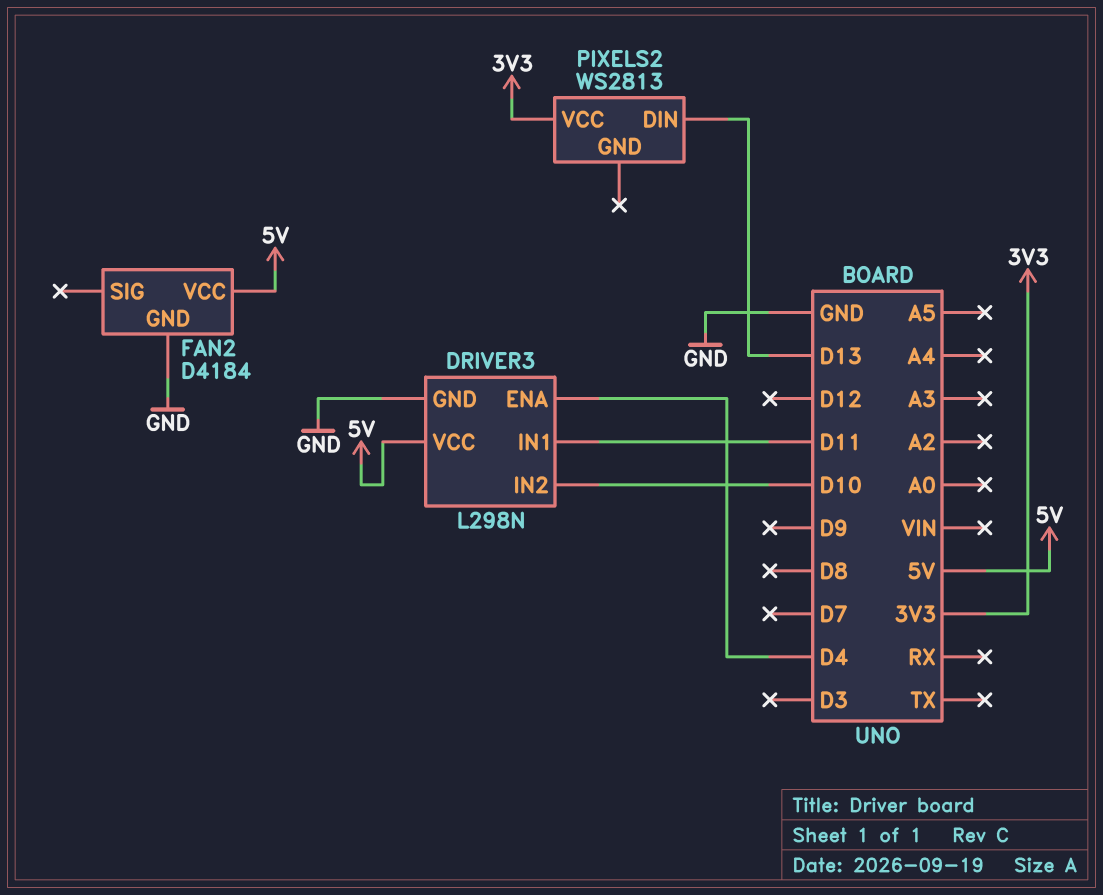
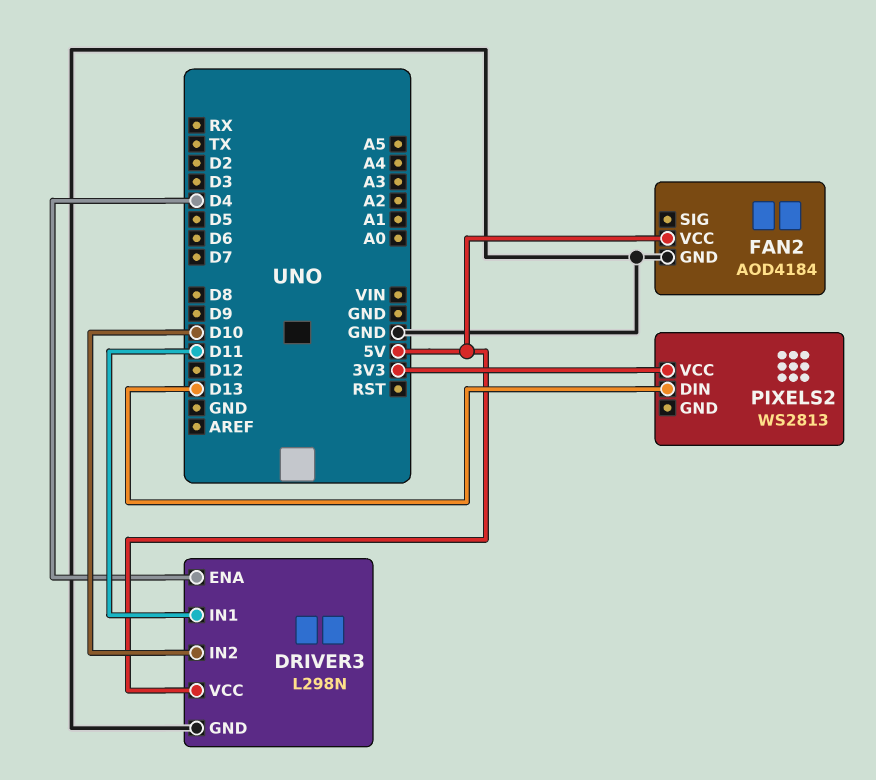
FAN2: D4184 -> AOD4184

